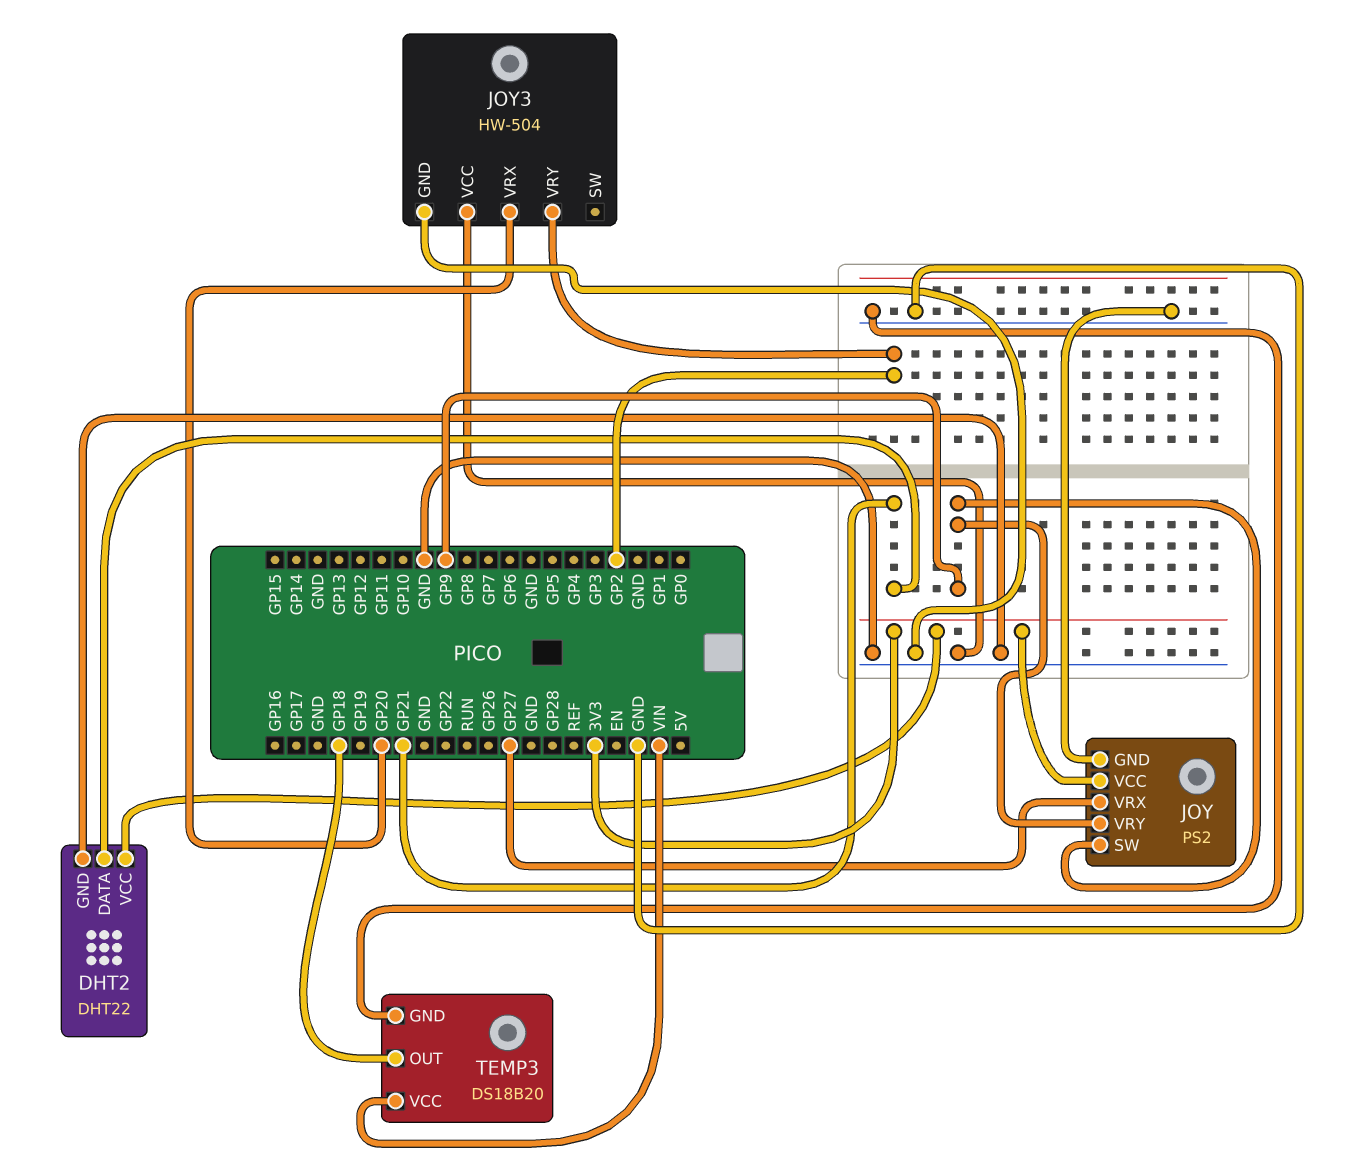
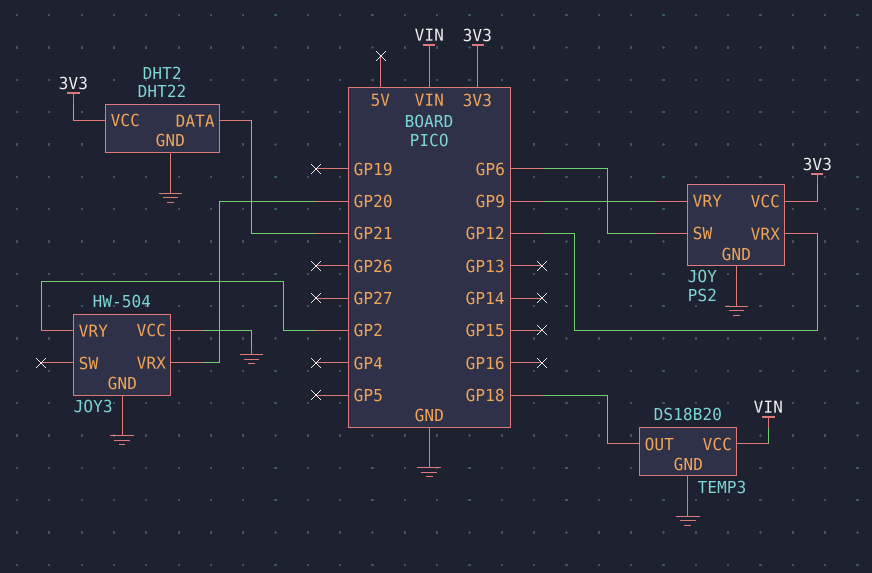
JOY pin SW: GP9 -> GP6
JOY pin VRX: GP27 -> GP12

